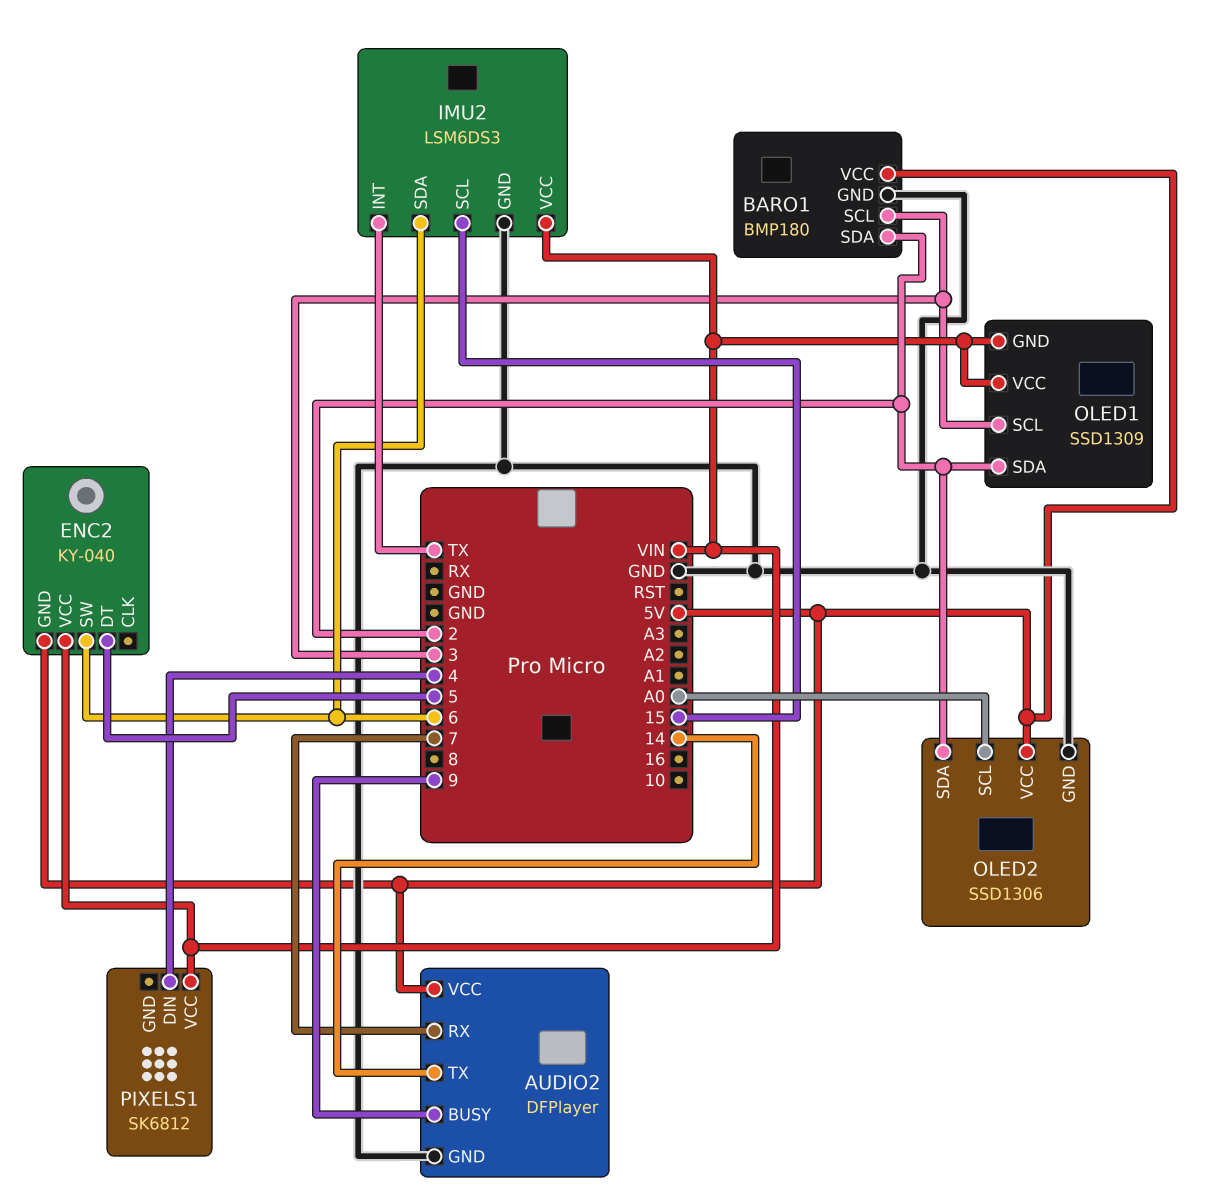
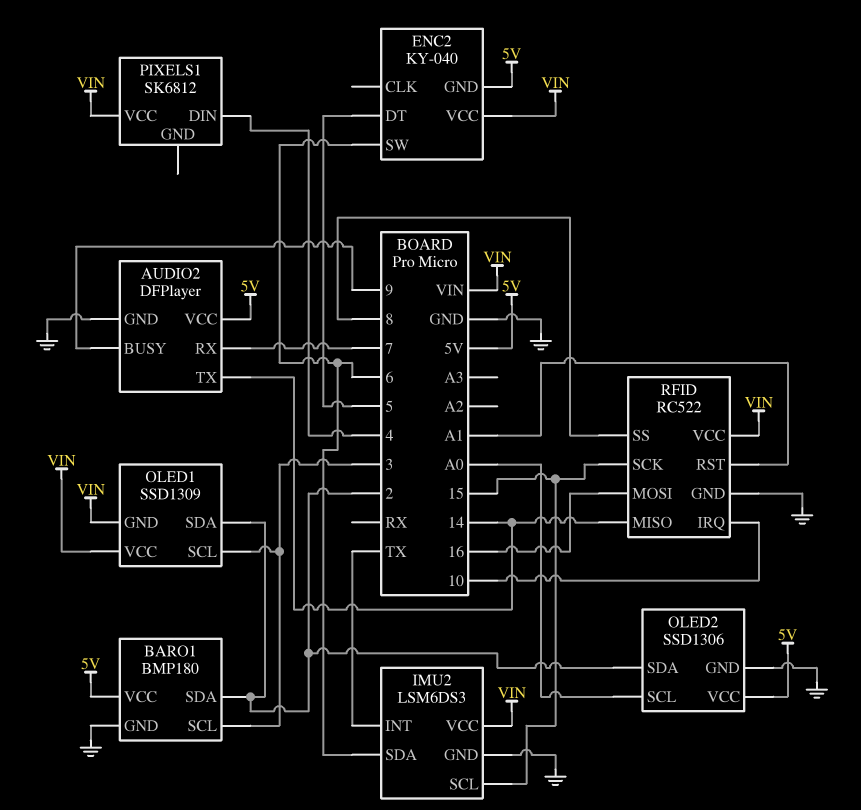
RFID: none -> RC522
RFID pin GND: none -> GND
RFID pin IRQ: none -> 10
RFID pin MISO: none -> 14
RFID pin MOSI: none -> 16
RFID pin RST: none -> A1
RFID pin SCK: none -> 15
RFID pin SS: none -> 8
RFID pin VCC: none -> VIN

